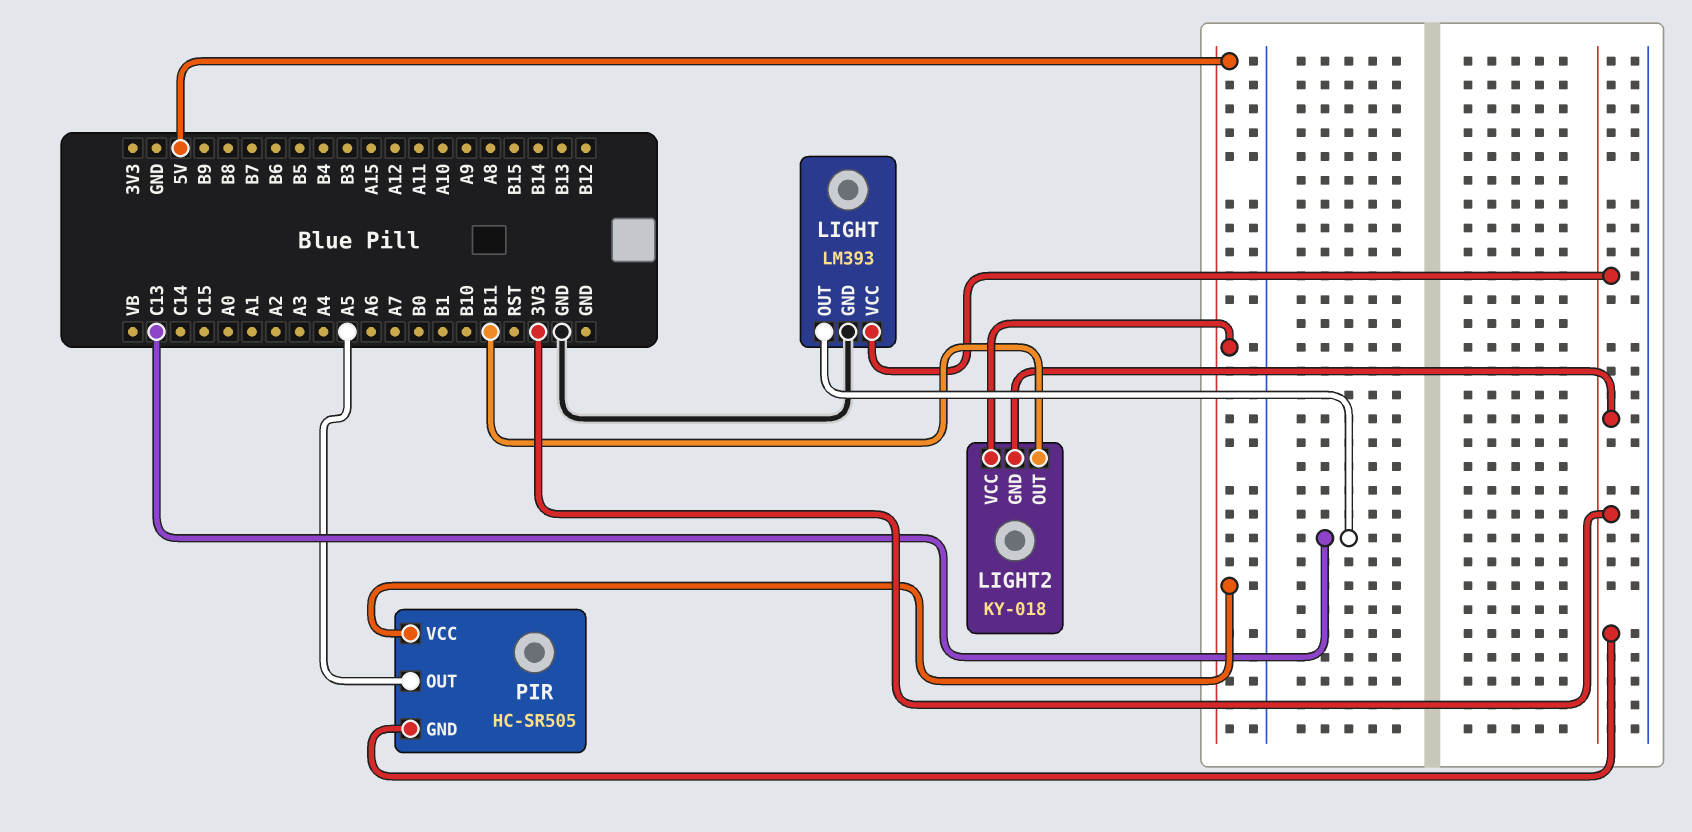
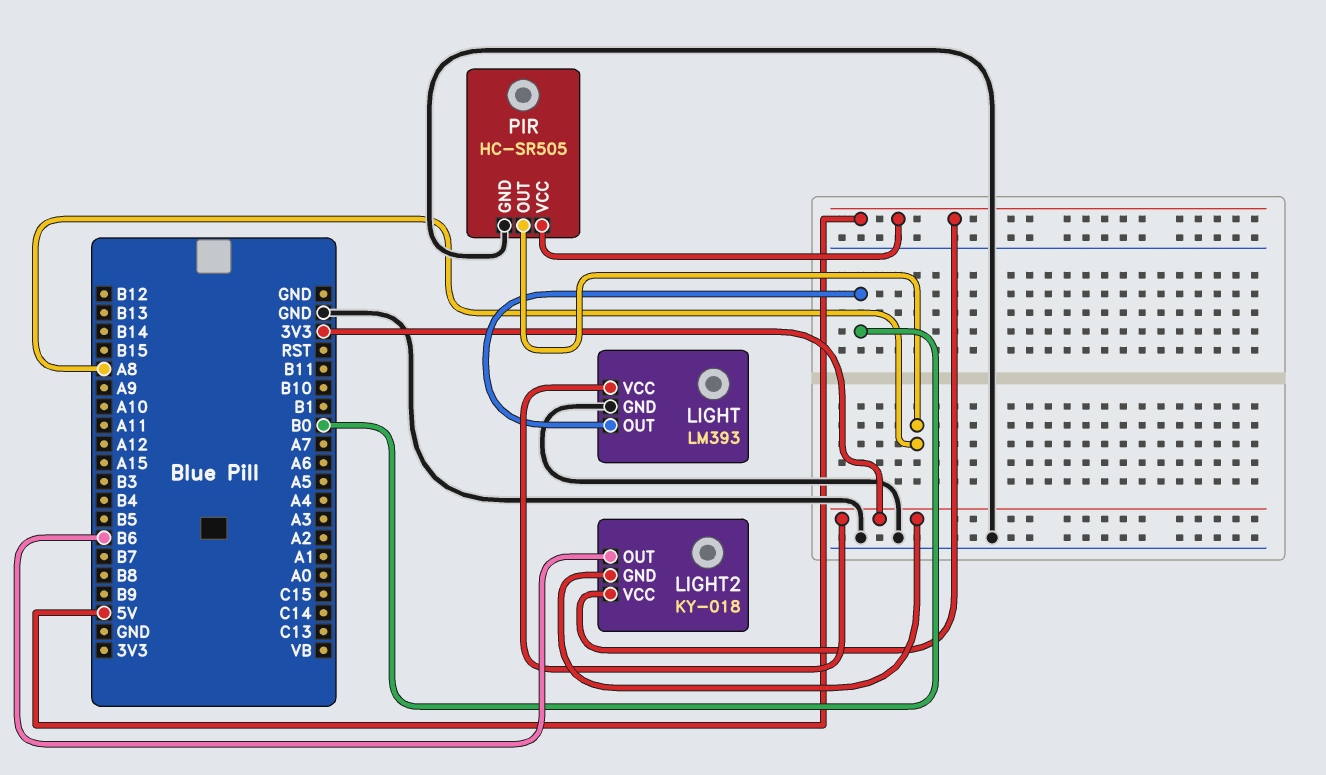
LIGHT pin OUT: C13 -> B0
LIGHT2 pin OUT: B11 -> B6
PIR pin GND: 3V3 -> GND
PIR pin OUT: A5 -> A8

